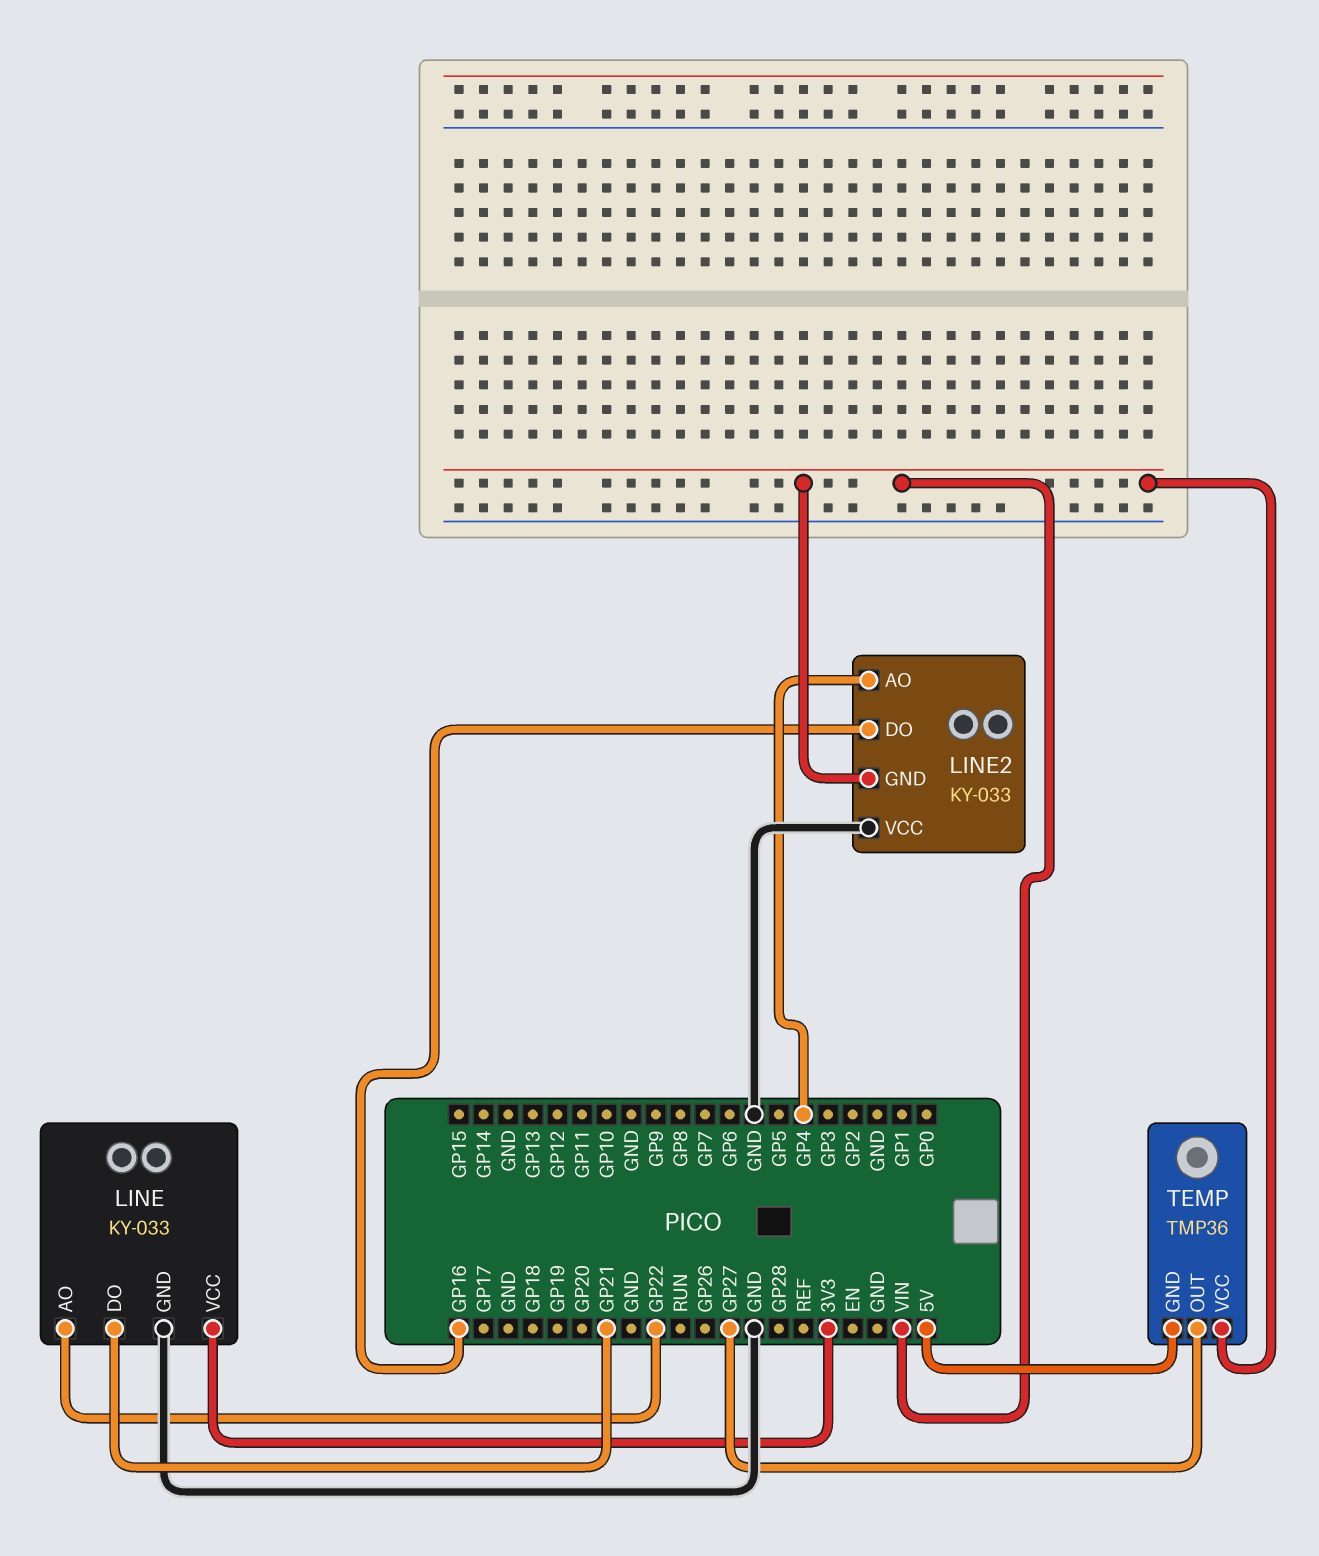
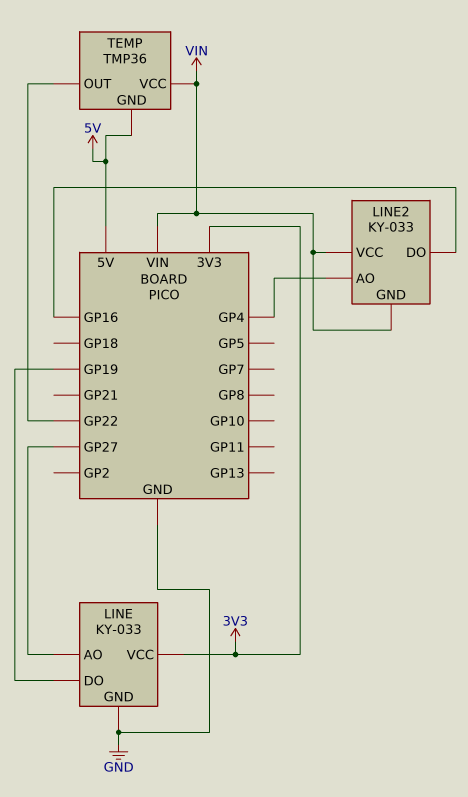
LINE pin AO: GP22 -> GP27
LINE pin DO: GP21 -> GP19
LINE2 pin VCC: GND -> VIN
TEMP pin OUT: GP27 -> GP22

